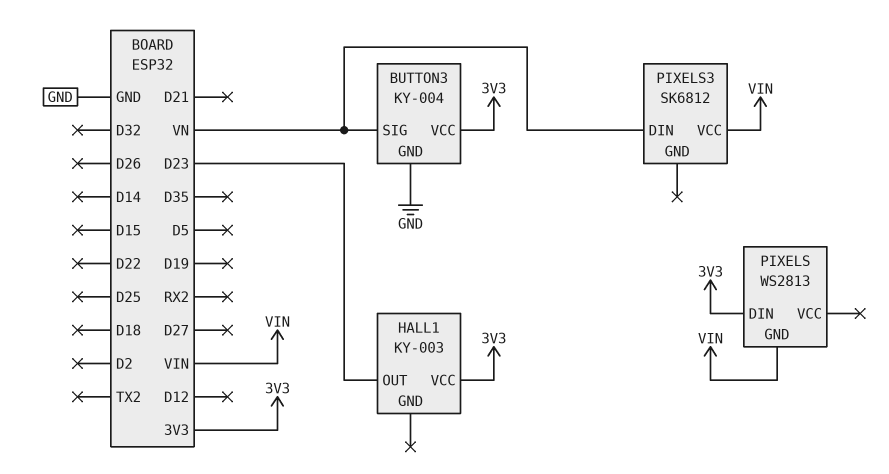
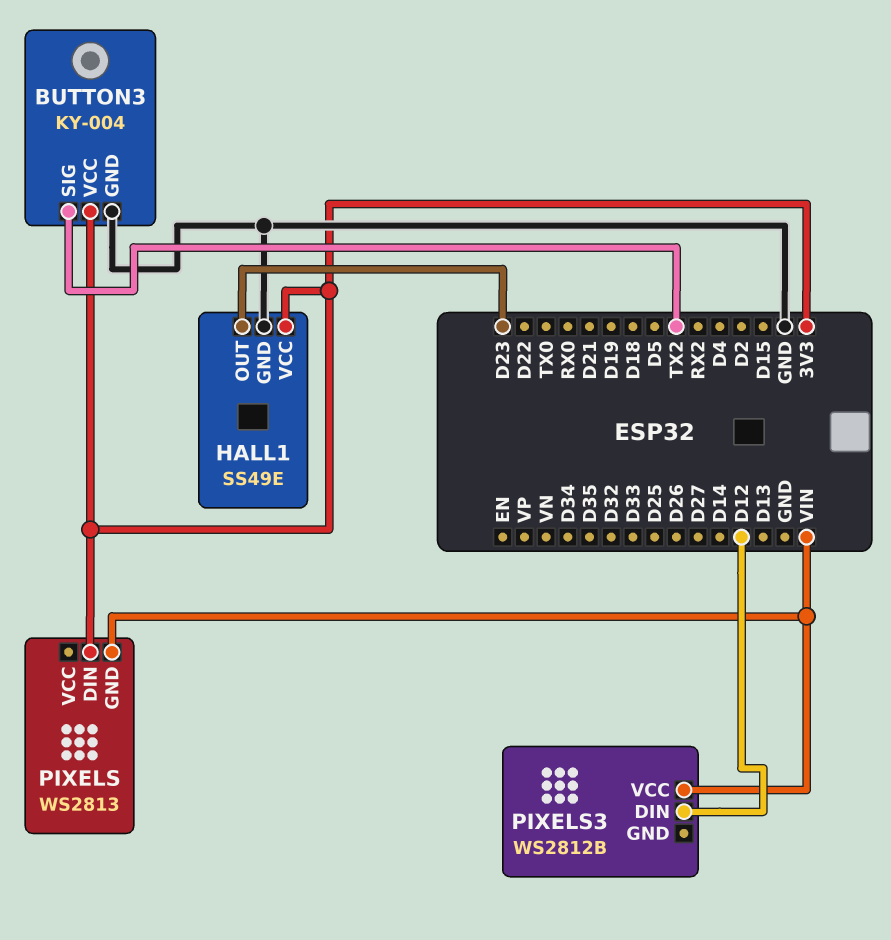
BUTTON3 pin SIG: VN -> TX2
HALL1: KY-003 -> SS49E
HALL1 pin GND: none -> GND
PIXELS3: SK6812 -> WS2812B
PIXELS3 pin DIN: VN -> D12

